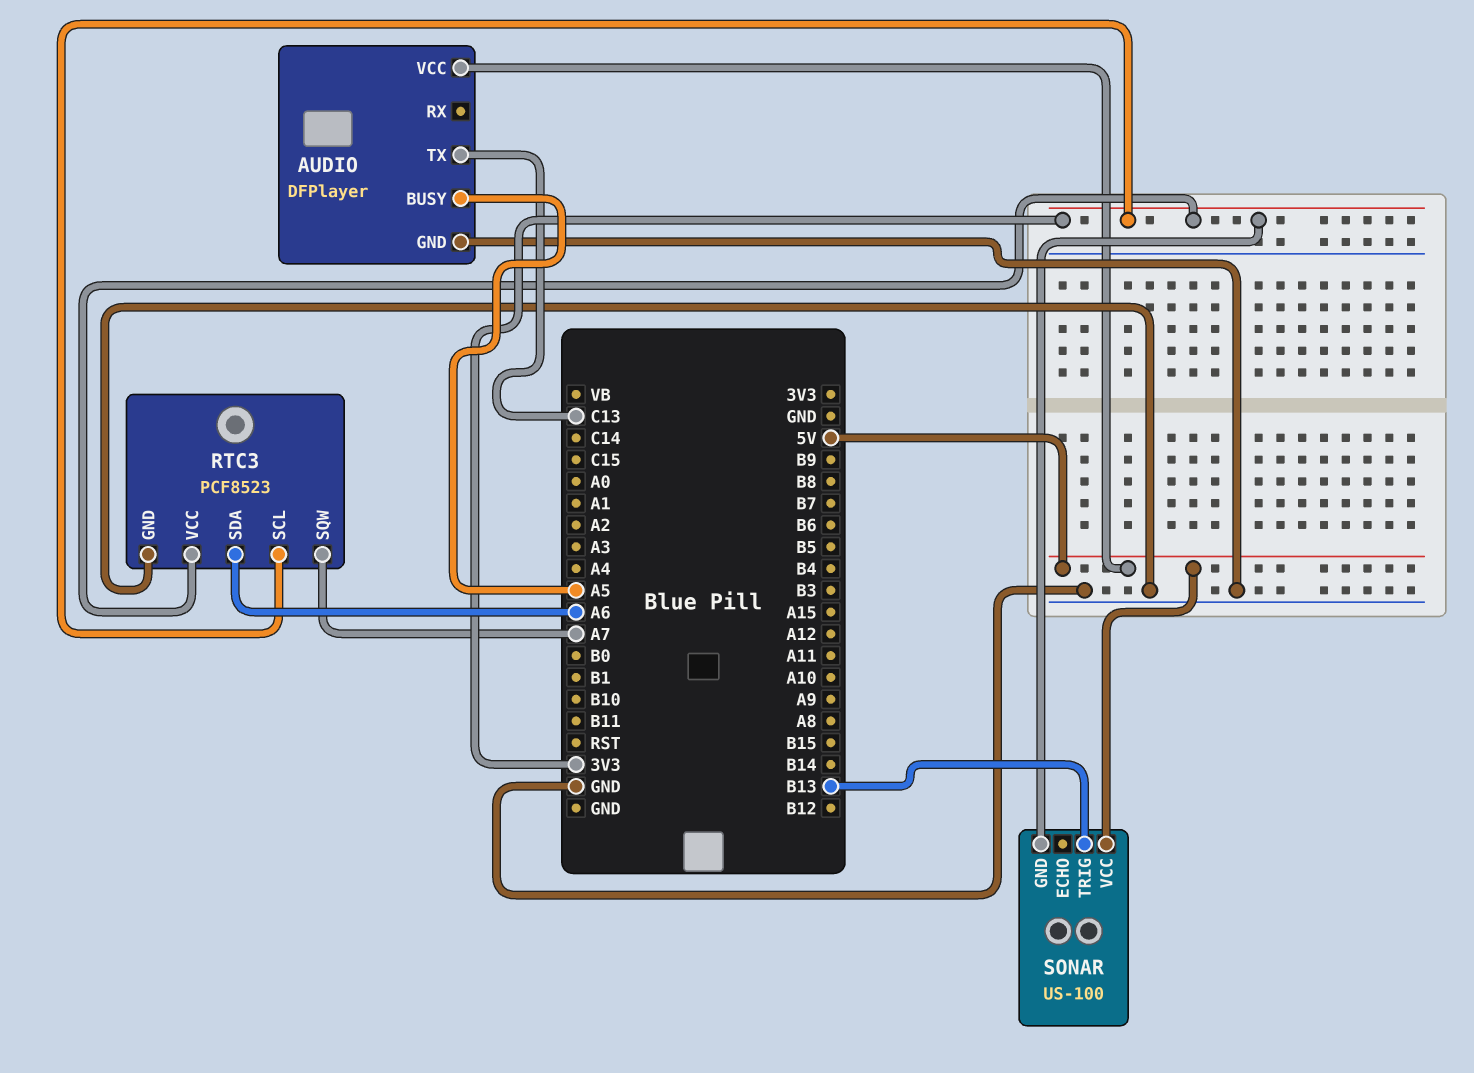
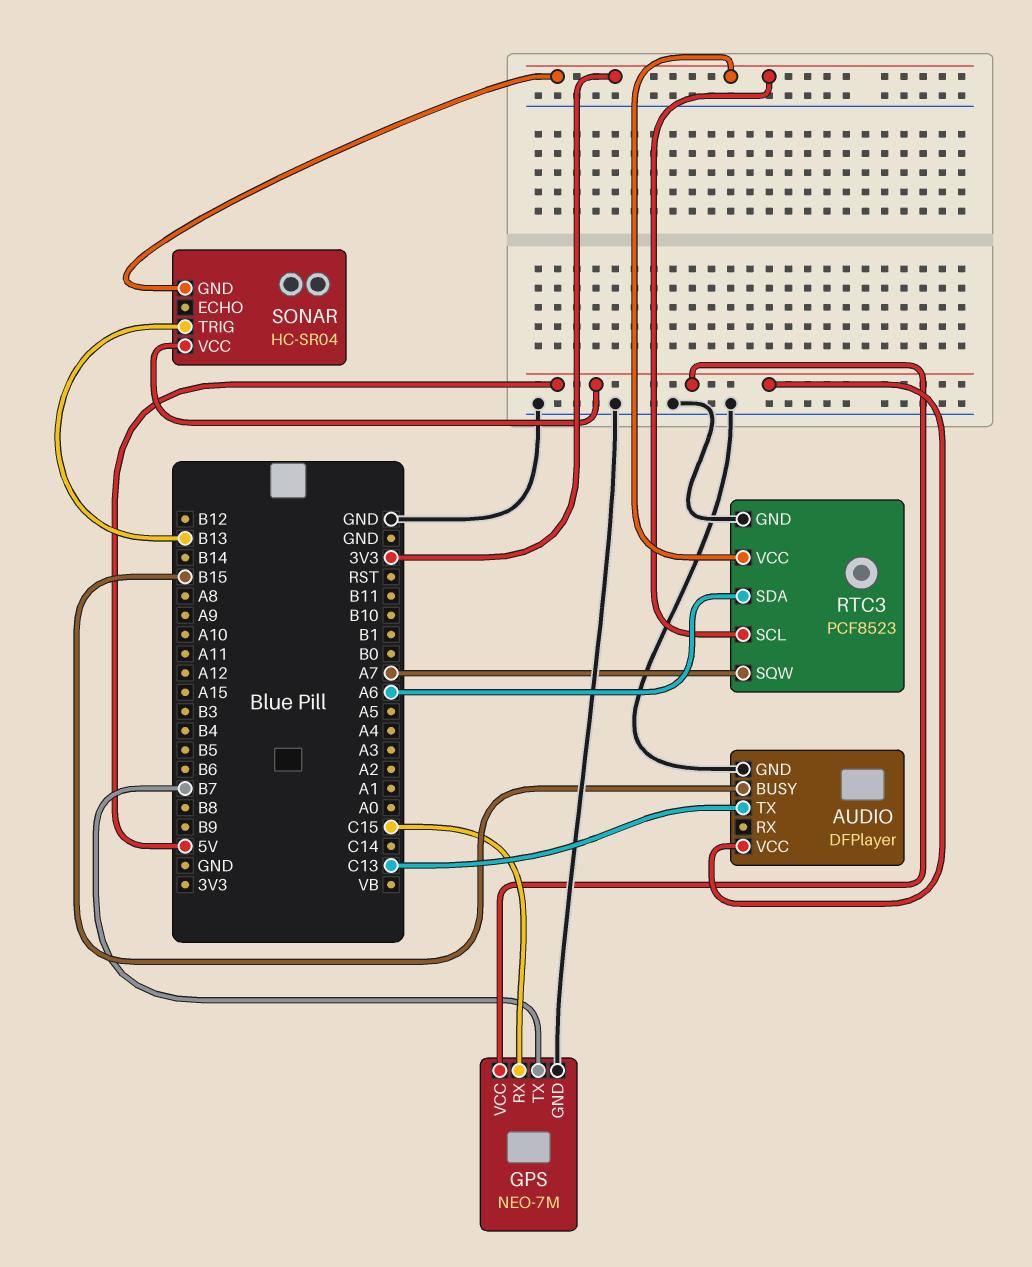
AUDIO pin BUSY: A5 -> B15
GPS: none -> NEO-7M
GPS pin GND: none -> GND
GPS pin RX: none -> C15
GPS pin TX: none -> B7
GPS pin VCC: none -> 5V
SONAR: US-100 -> HC-SR04

